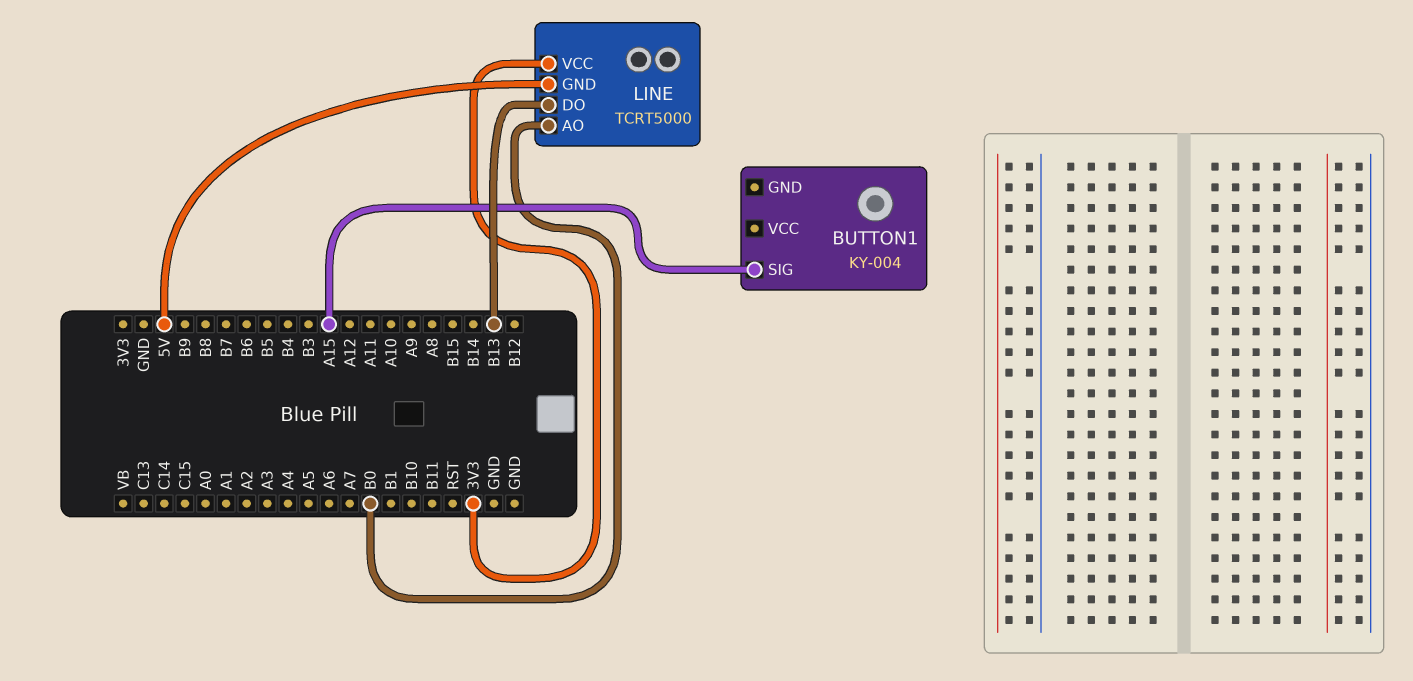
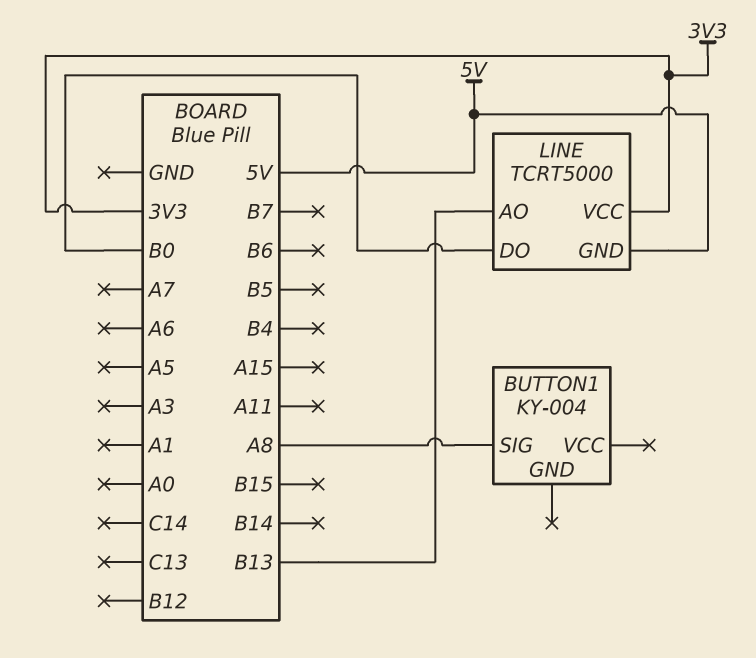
BUTTON1 pin SIG: A15 -> A8
LINE pin AO: B0 -> B13
LINE pin DO: B13 -> B0

